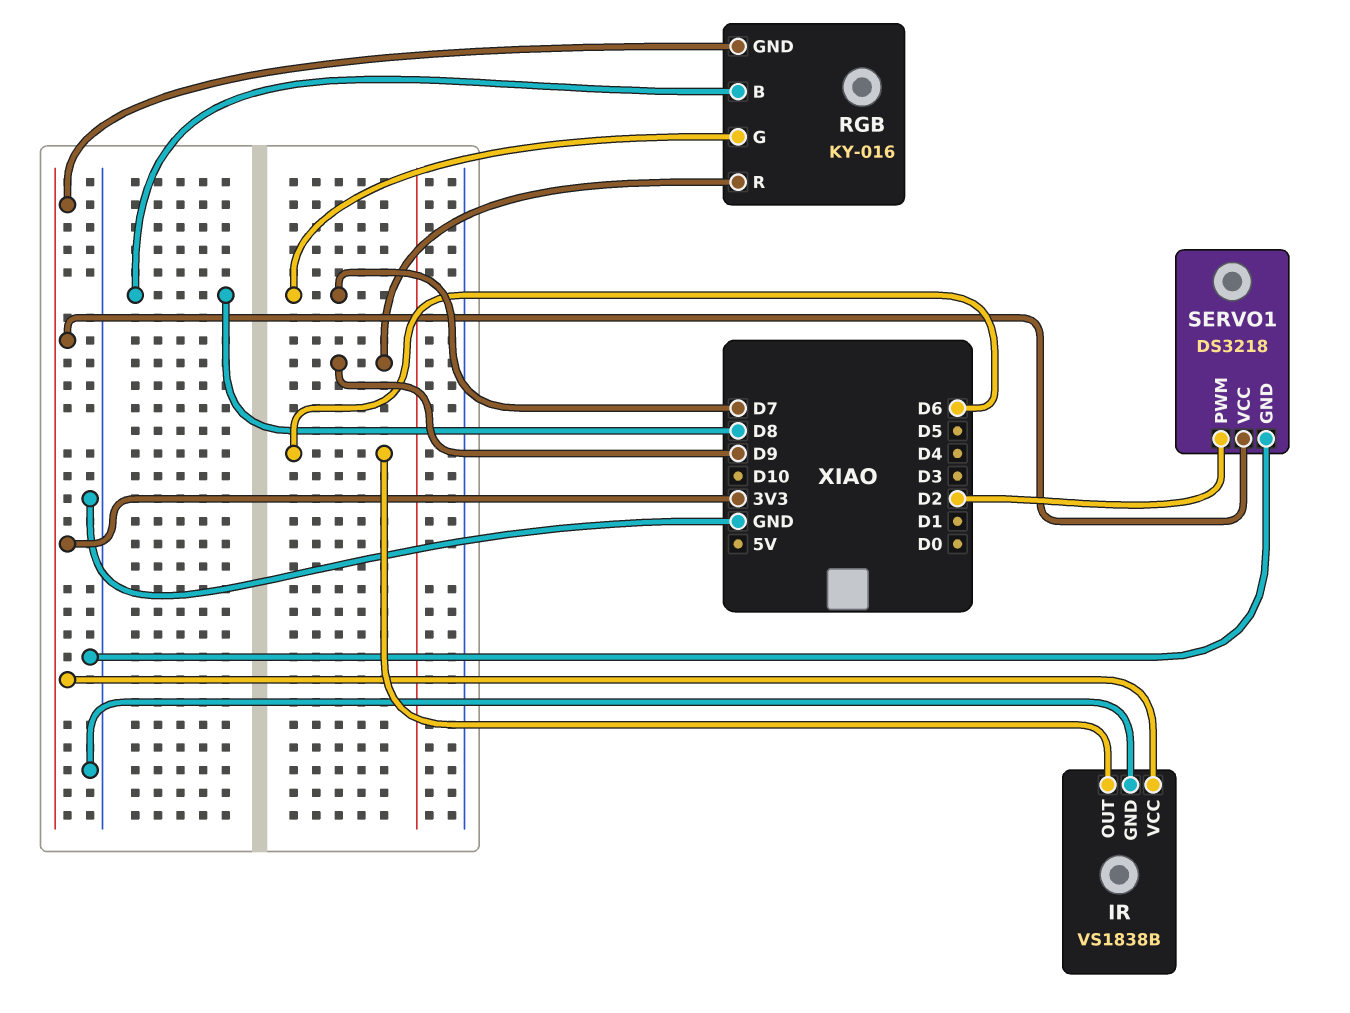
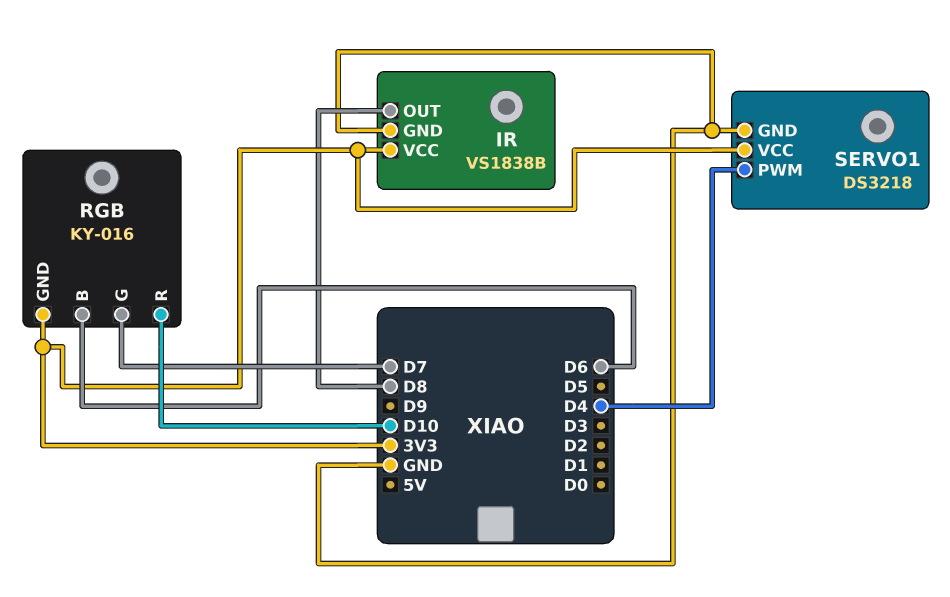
IR pin OUT: D6 -> D8
RGB pin B: D8 -> D6
RGB pin R: D9 -> D10
SERVO1 pin PWM: D2 -> D4

